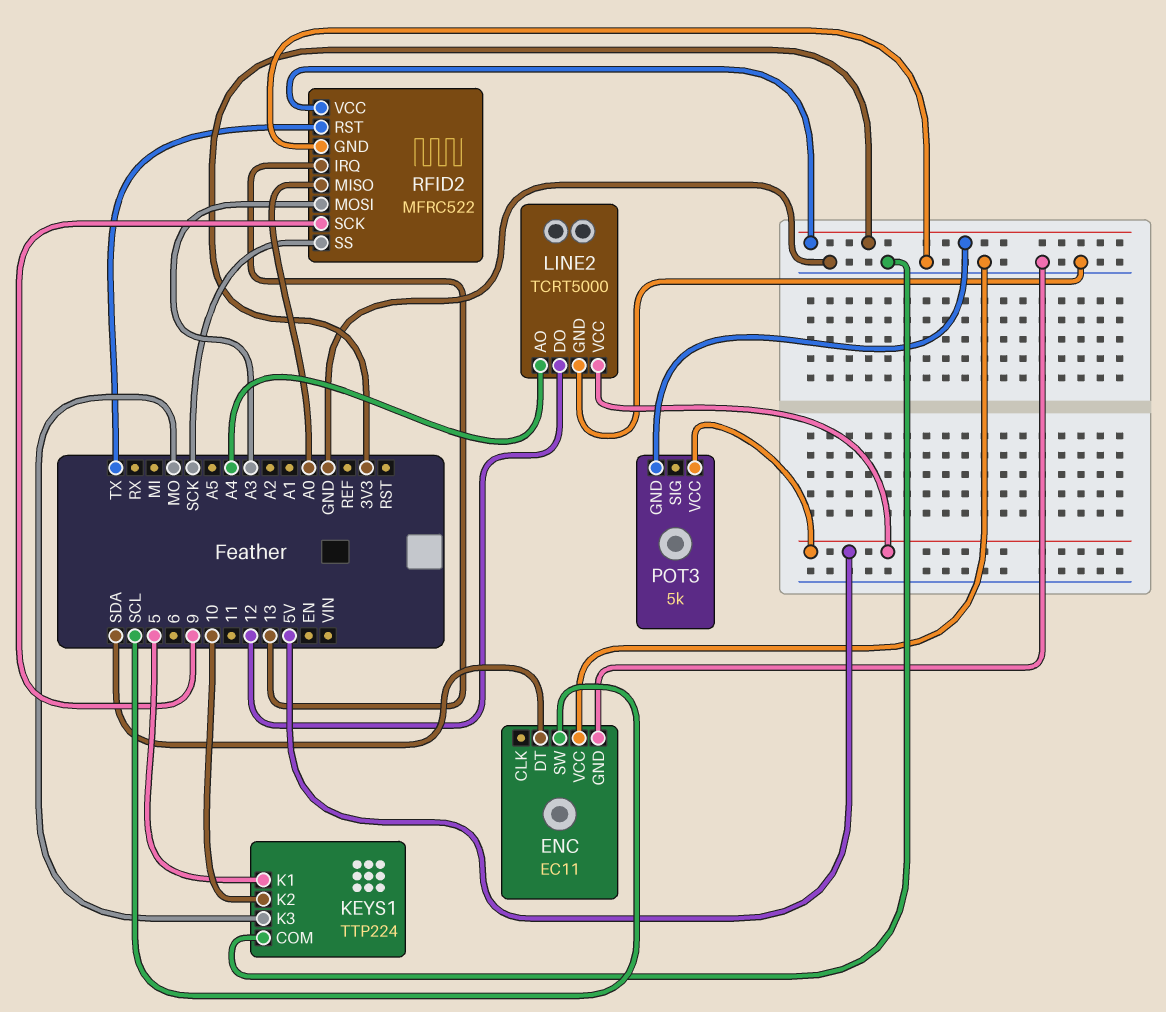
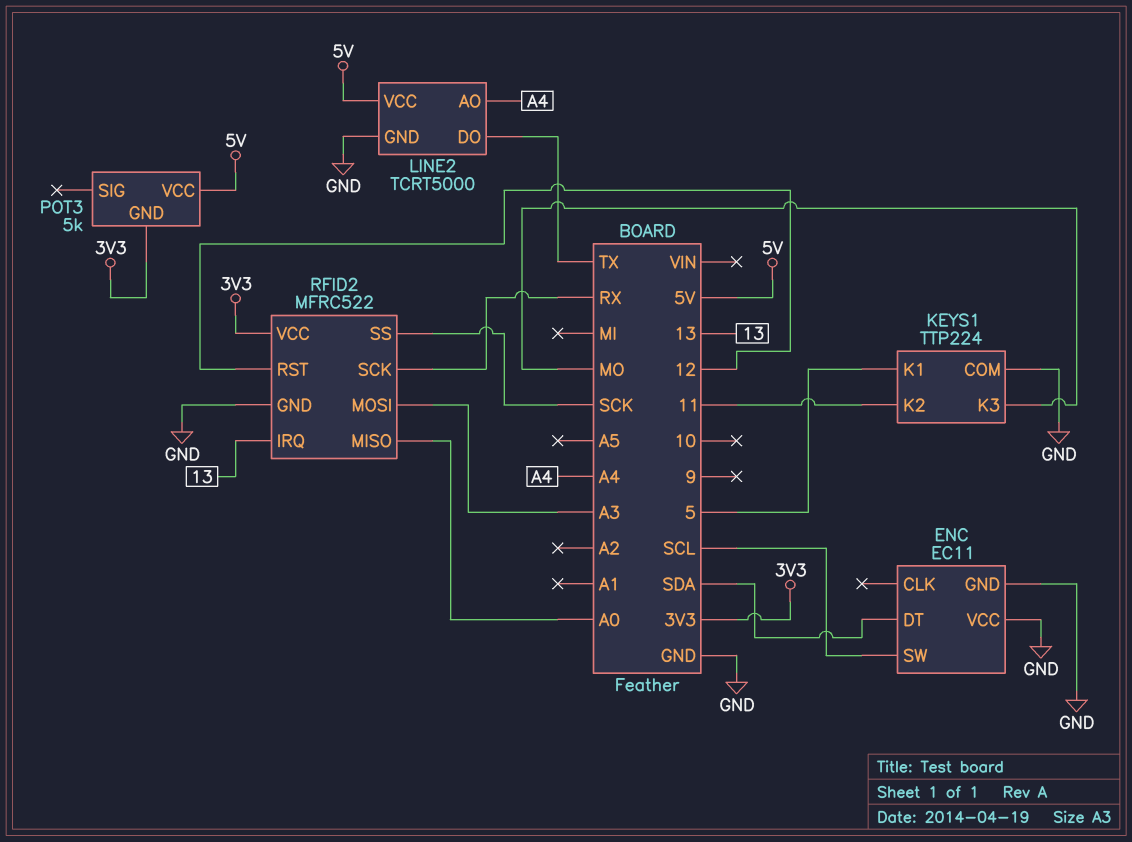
KEYS1 pin K2: 10 -> 11
LINE2 pin DO: 12 -> TX
RFID2 pin RST: TX -> 12
RFID2 pin SCK: 9 -> RX

